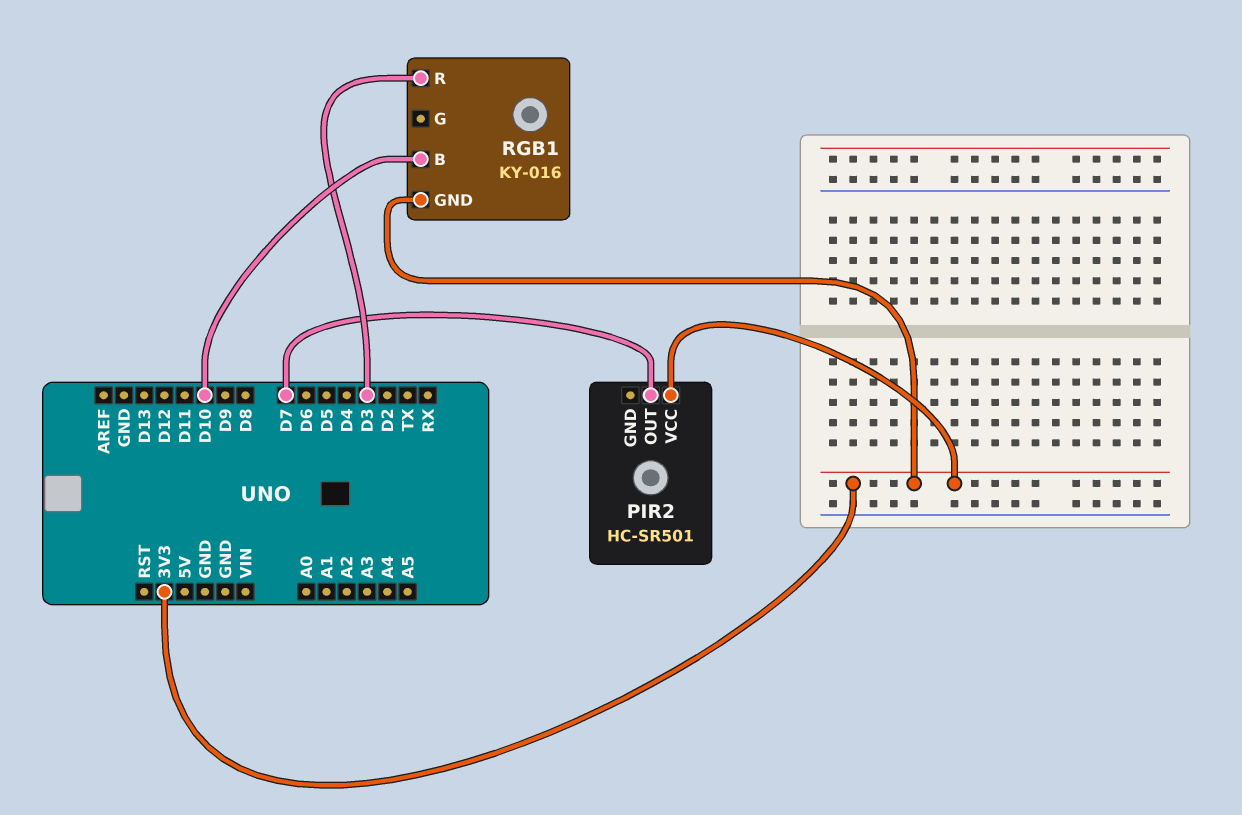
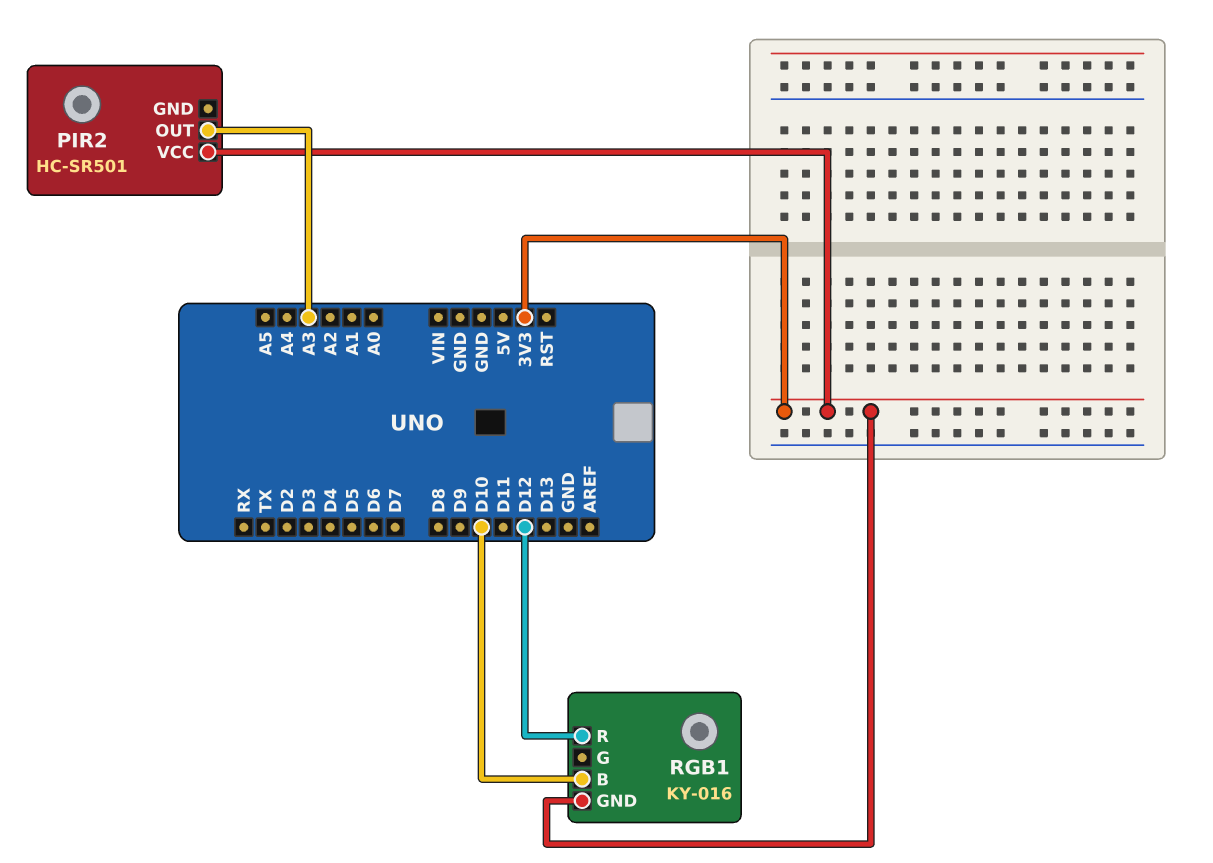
PIR2 pin OUT: D7 -> A3
RGB1 pin R: D3 -> D12

